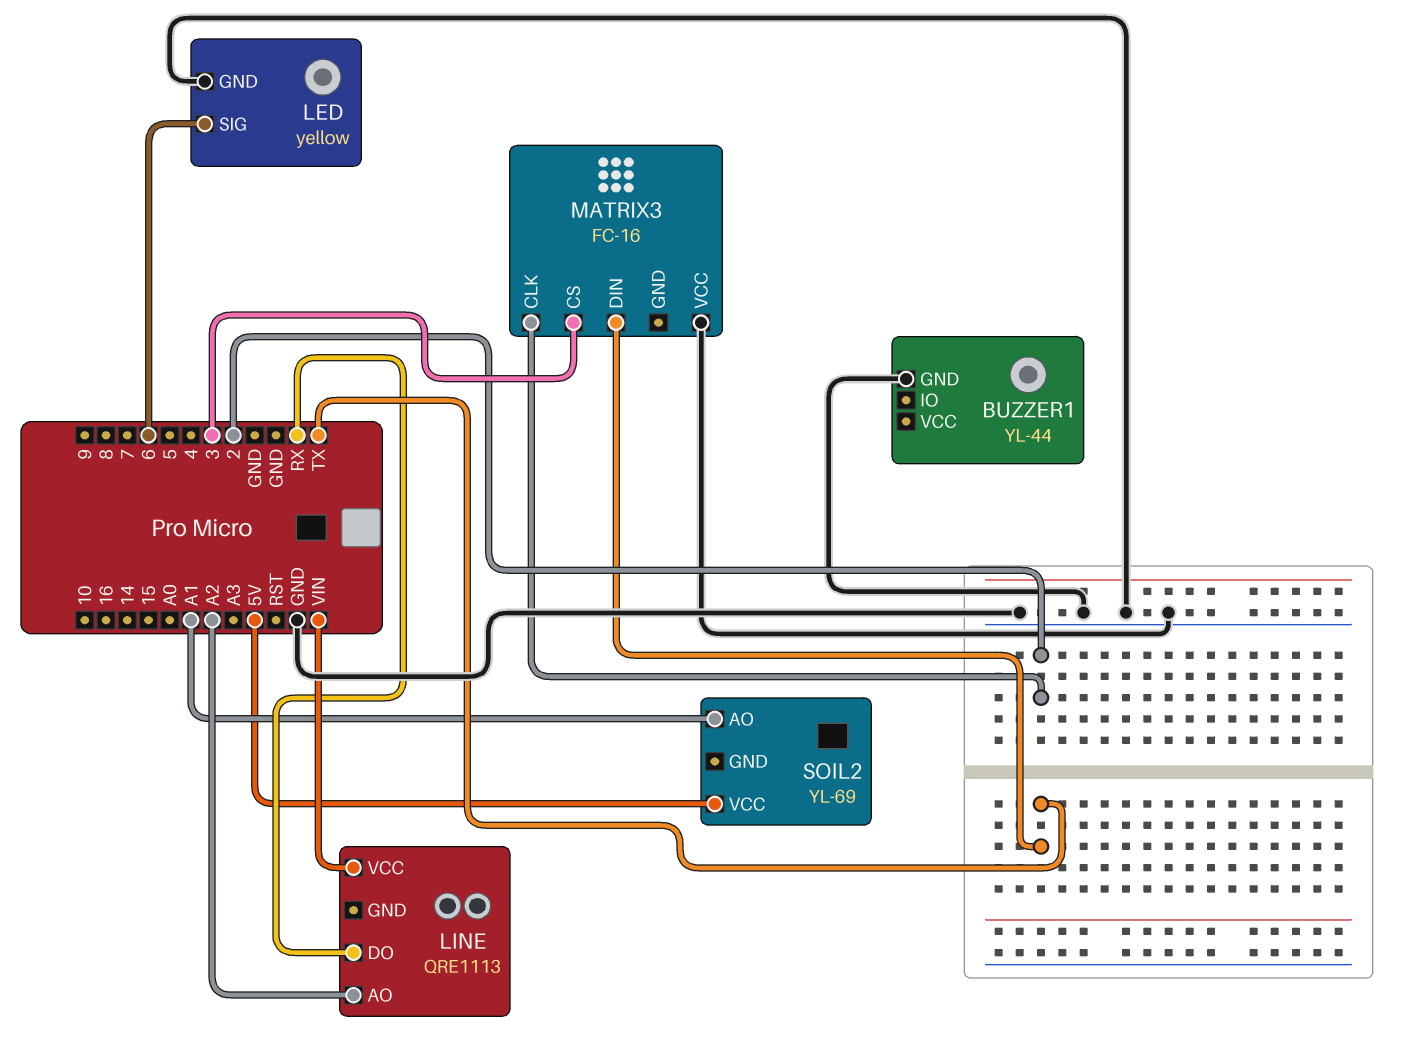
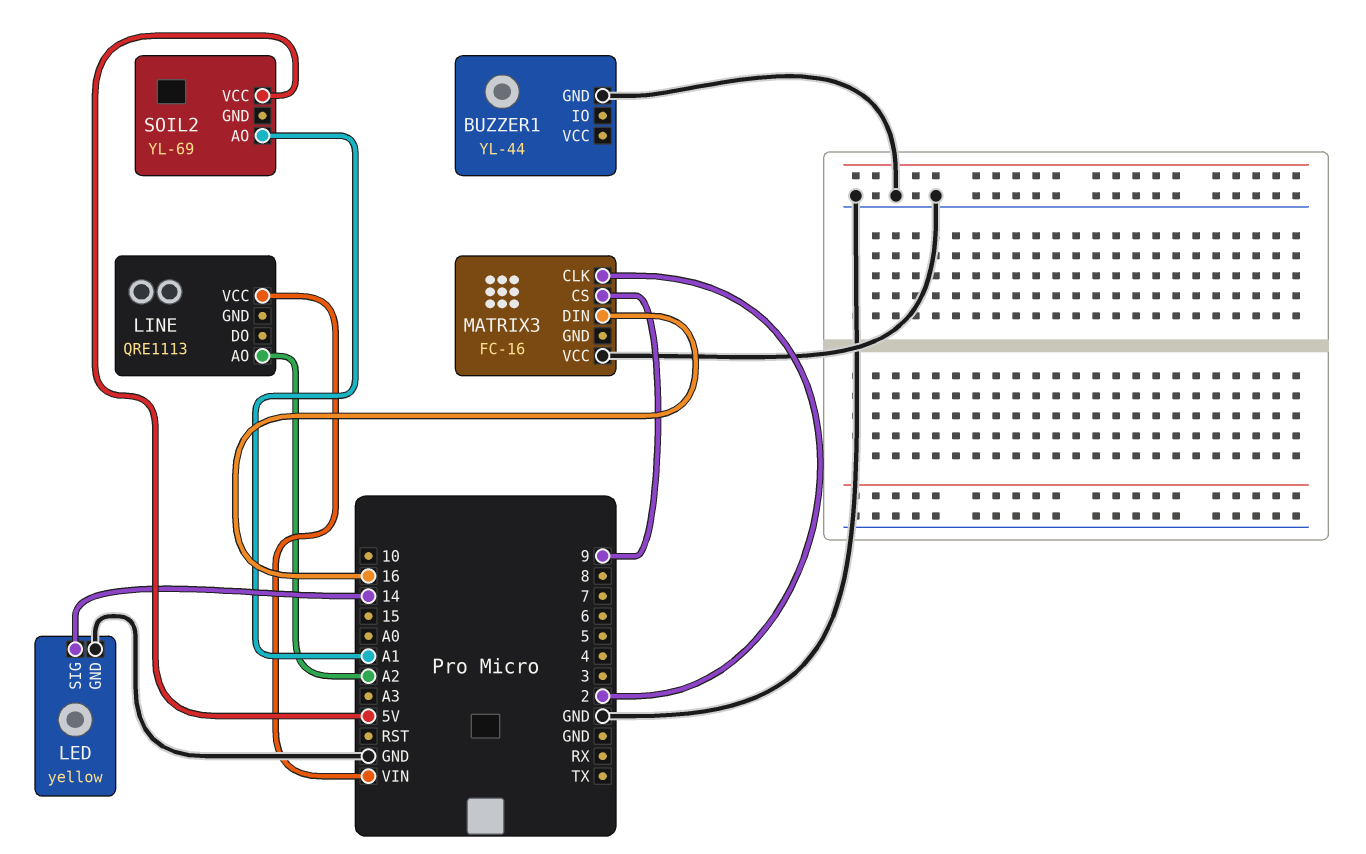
LED pin SIG: 6 -> 14
LINE pin DO: RX -> none
MATRIX3 pin CS: 3 -> 9
MATRIX3 pin DIN: TX -> 16

